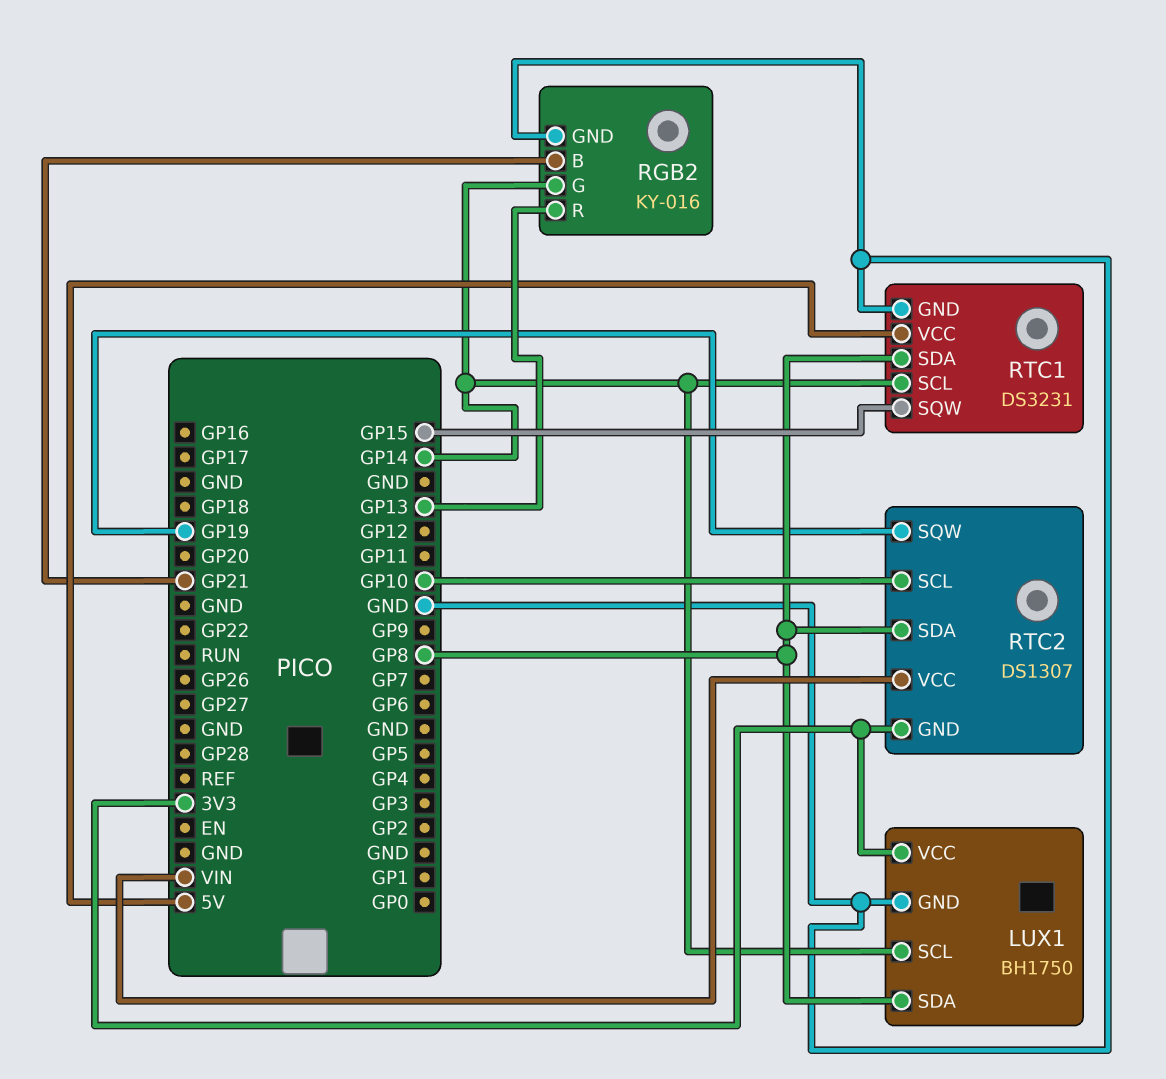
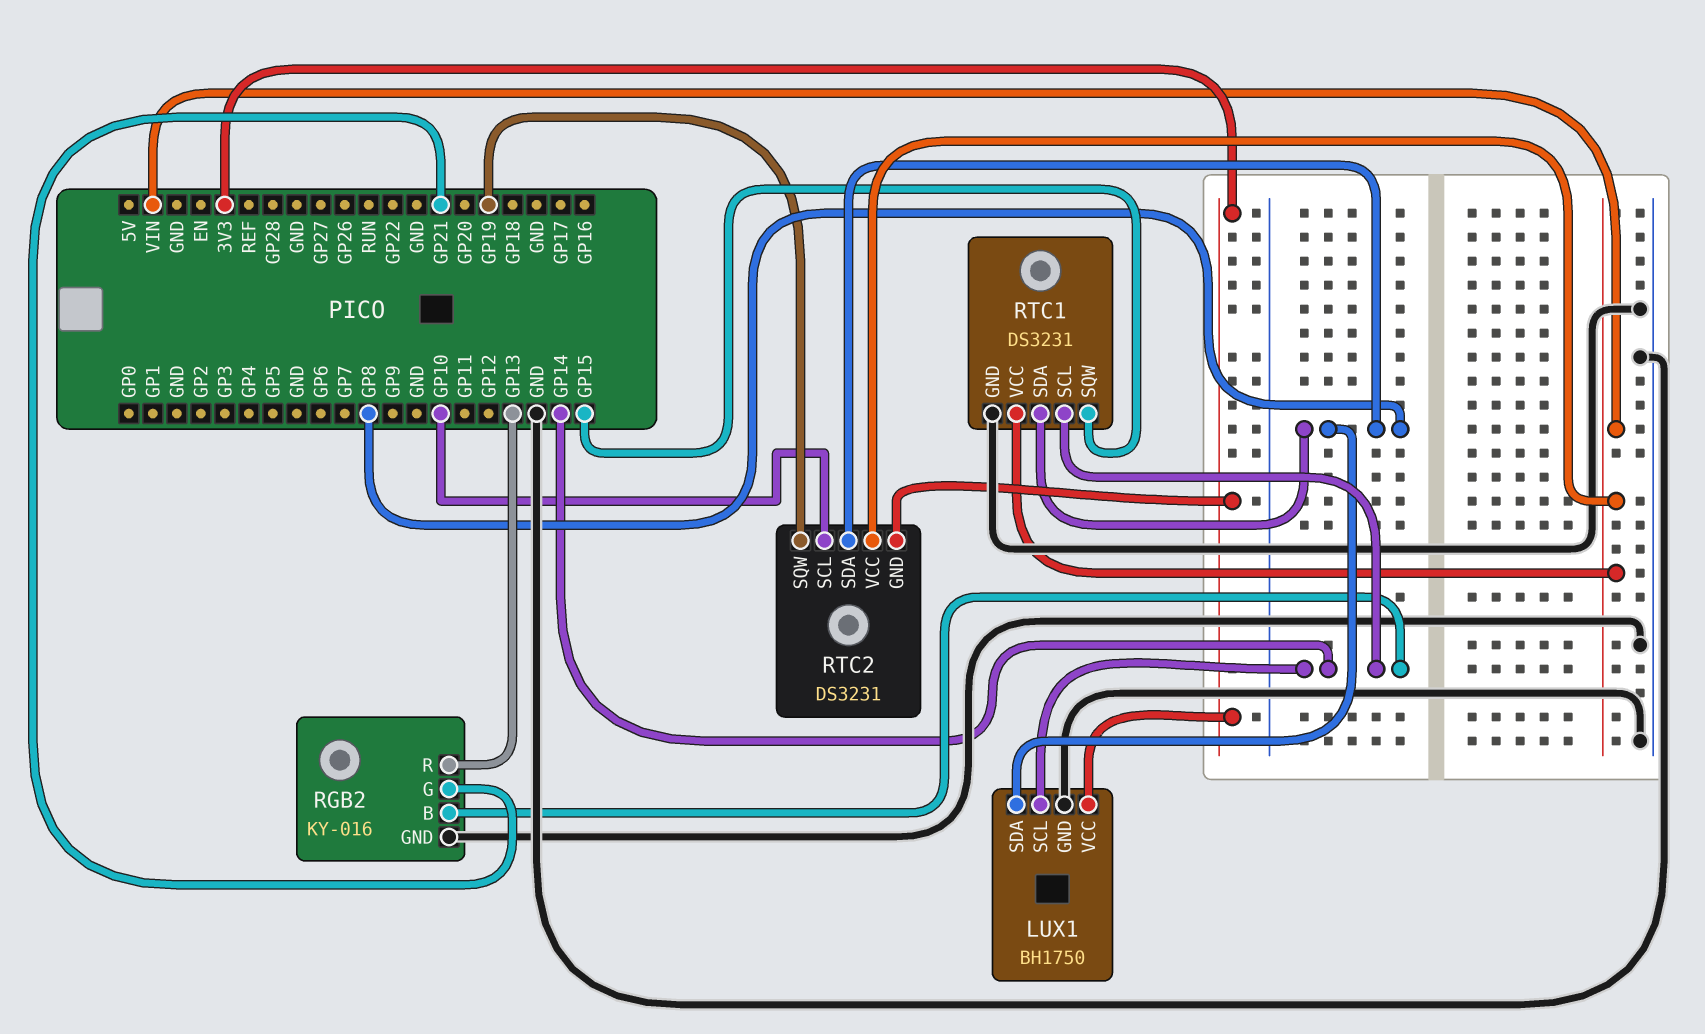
RGB2 pin B: GP21 -> GP14
RGB2 pin G: GP14 -> GP21
RTC1 pin VCC: 5V -> VIN
RTC2: DS1307 -> DS3231

